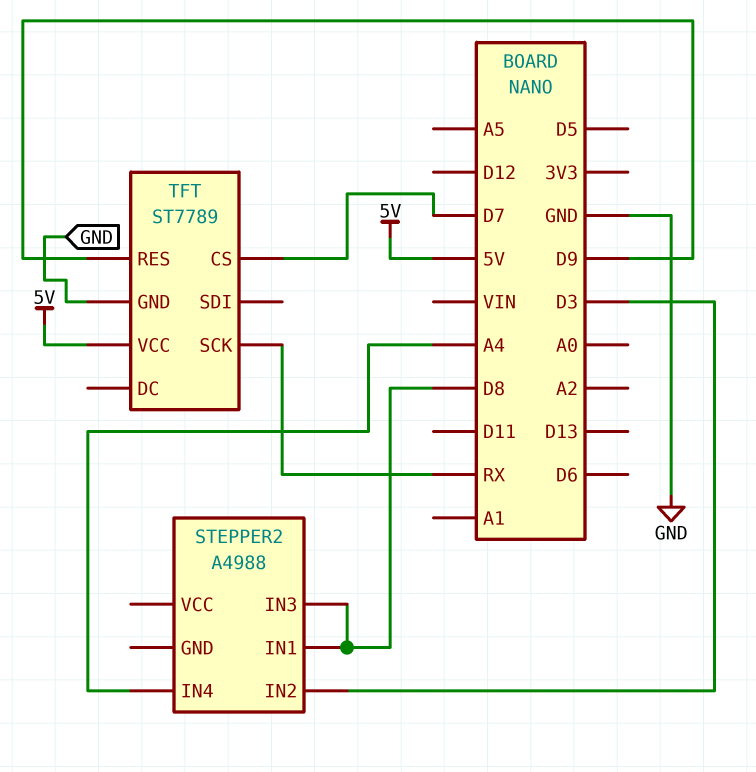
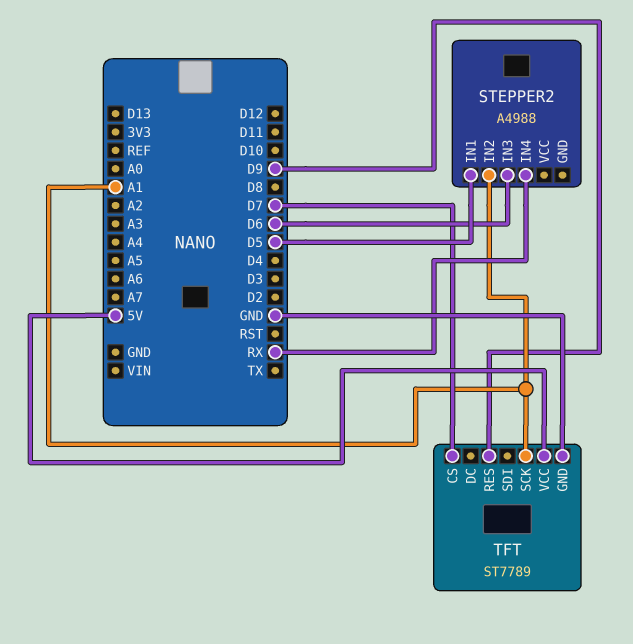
STEPPER2 pin IN1: D8 -> D5
STEPPER2 pin IN2: D3 -> A1
STEPPER2 pin IN3: D8 -> D6
STEPPER2 pin IN4: A4 -> RX
TFT pin SCK: RX -> A1

